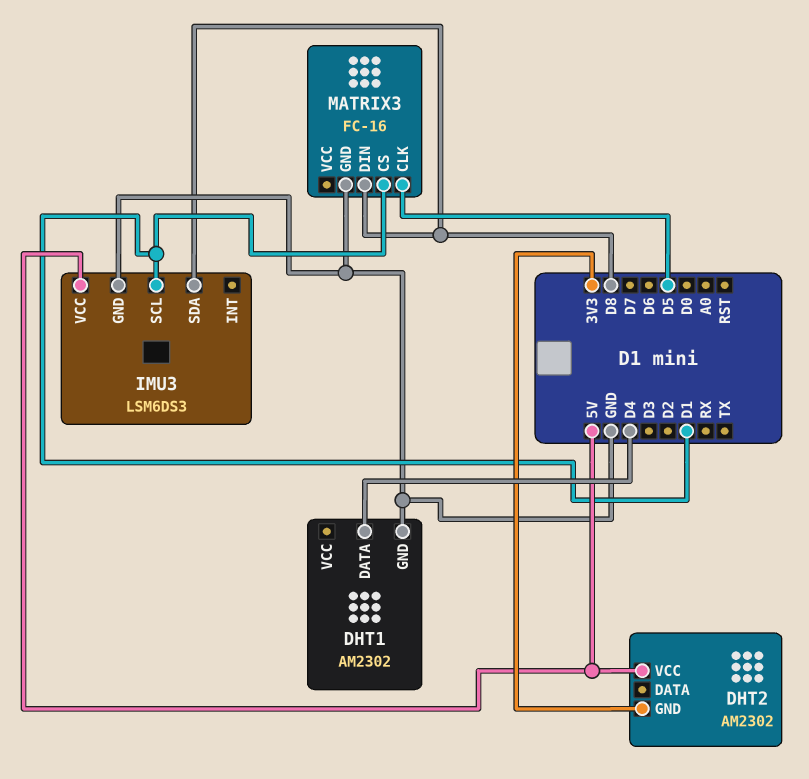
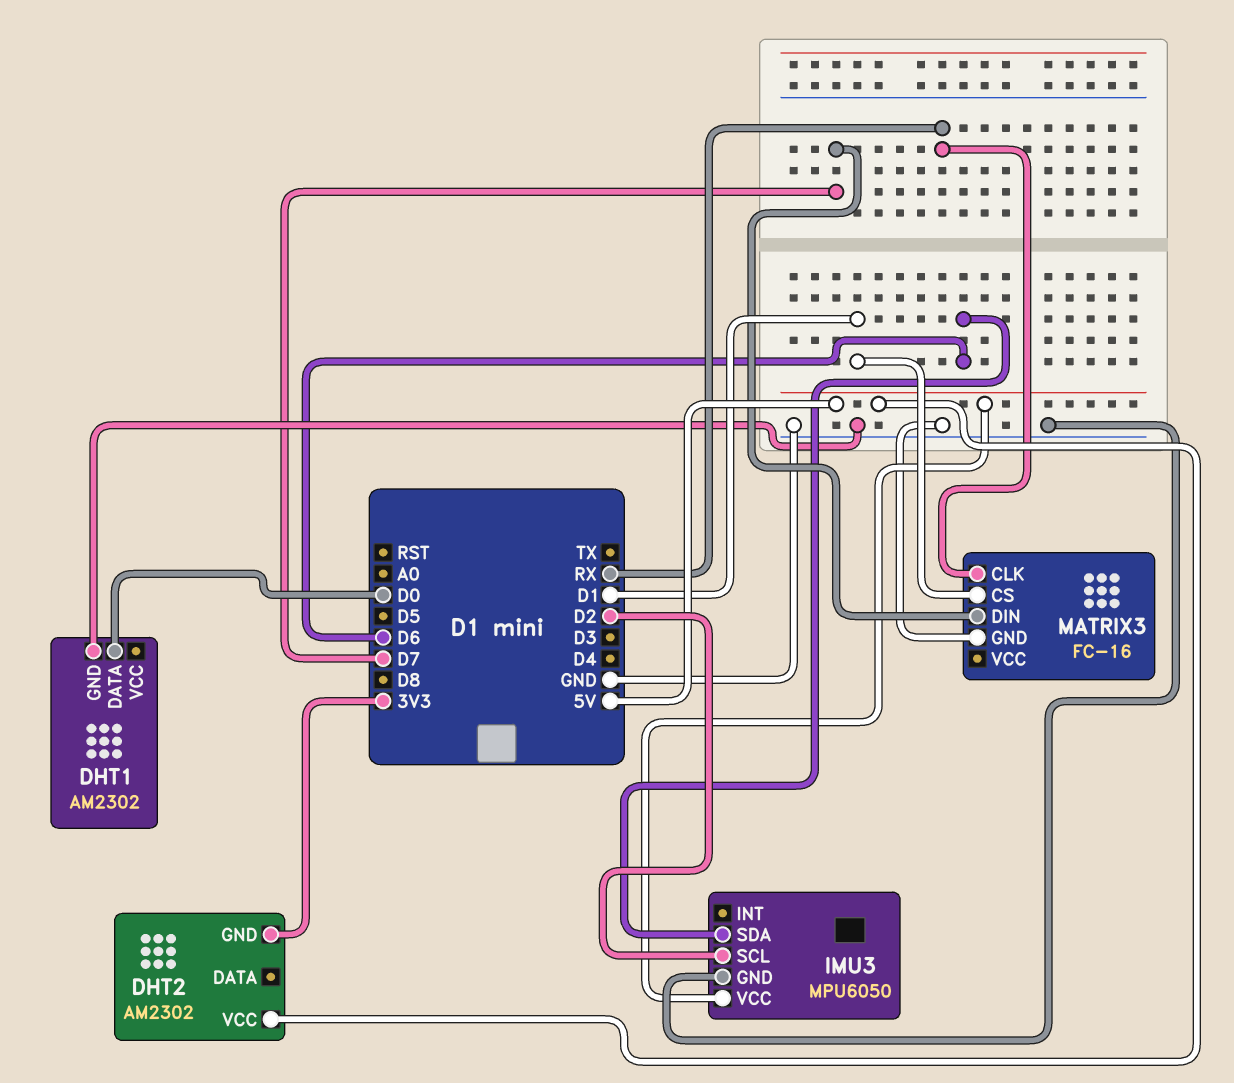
DHT1 pin DATA: D4 -> D0
IMU3: LSM6DS3 -> MPU6050
IMU3 pin SCL: D1 -> D2
IMU3 pin SDA: D8 -> D6
MATRIX3 pin CLK: D5 -> RX
MATRIX3 pin DIN: D8 -> D7

